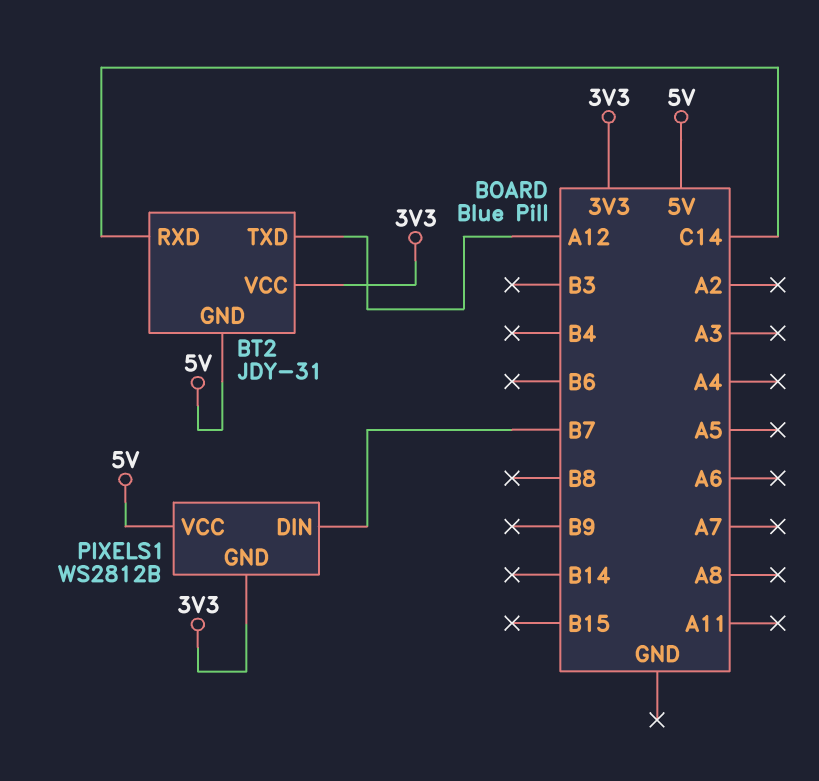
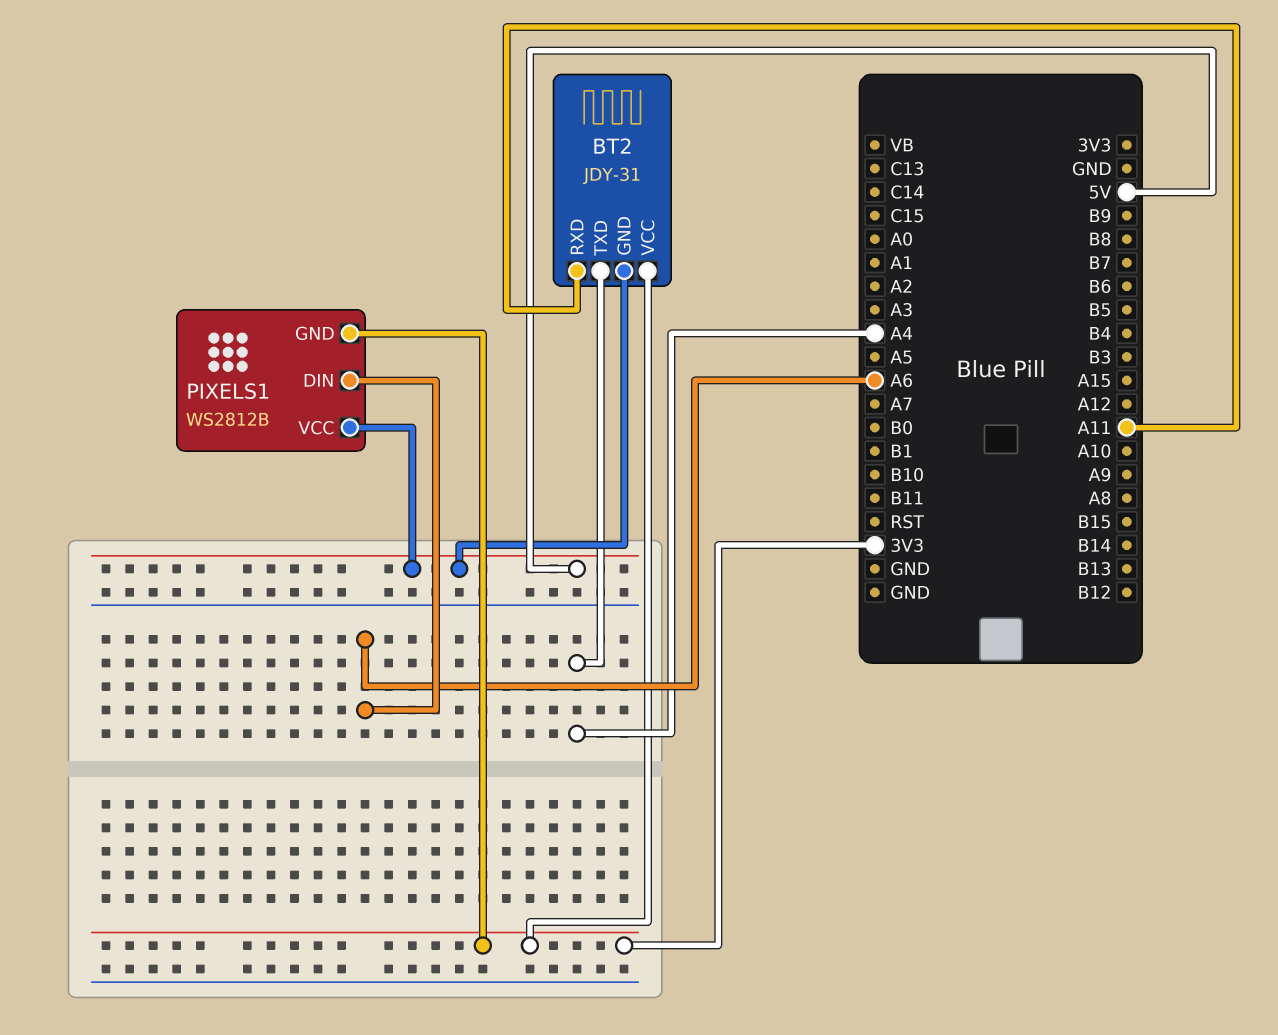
BT2 pin RXD: C14 -> A11
BT2 pin TXD: A12 -> A4
PIXELS1 pin DIN: B7 -> A6

